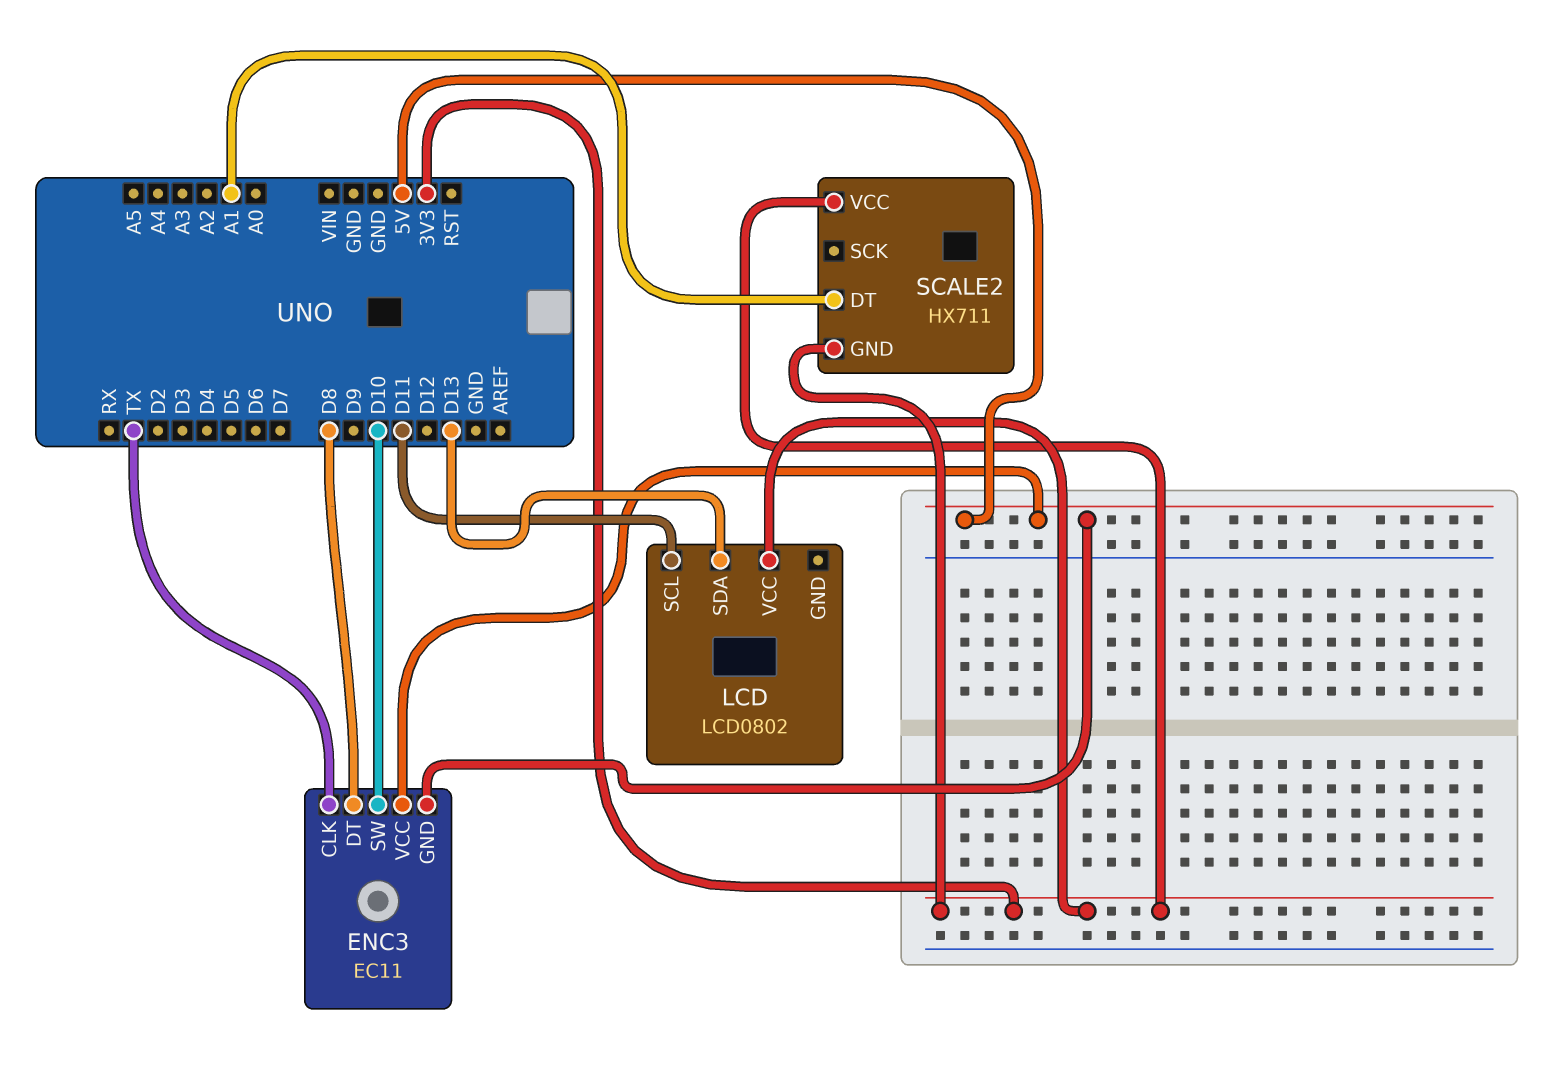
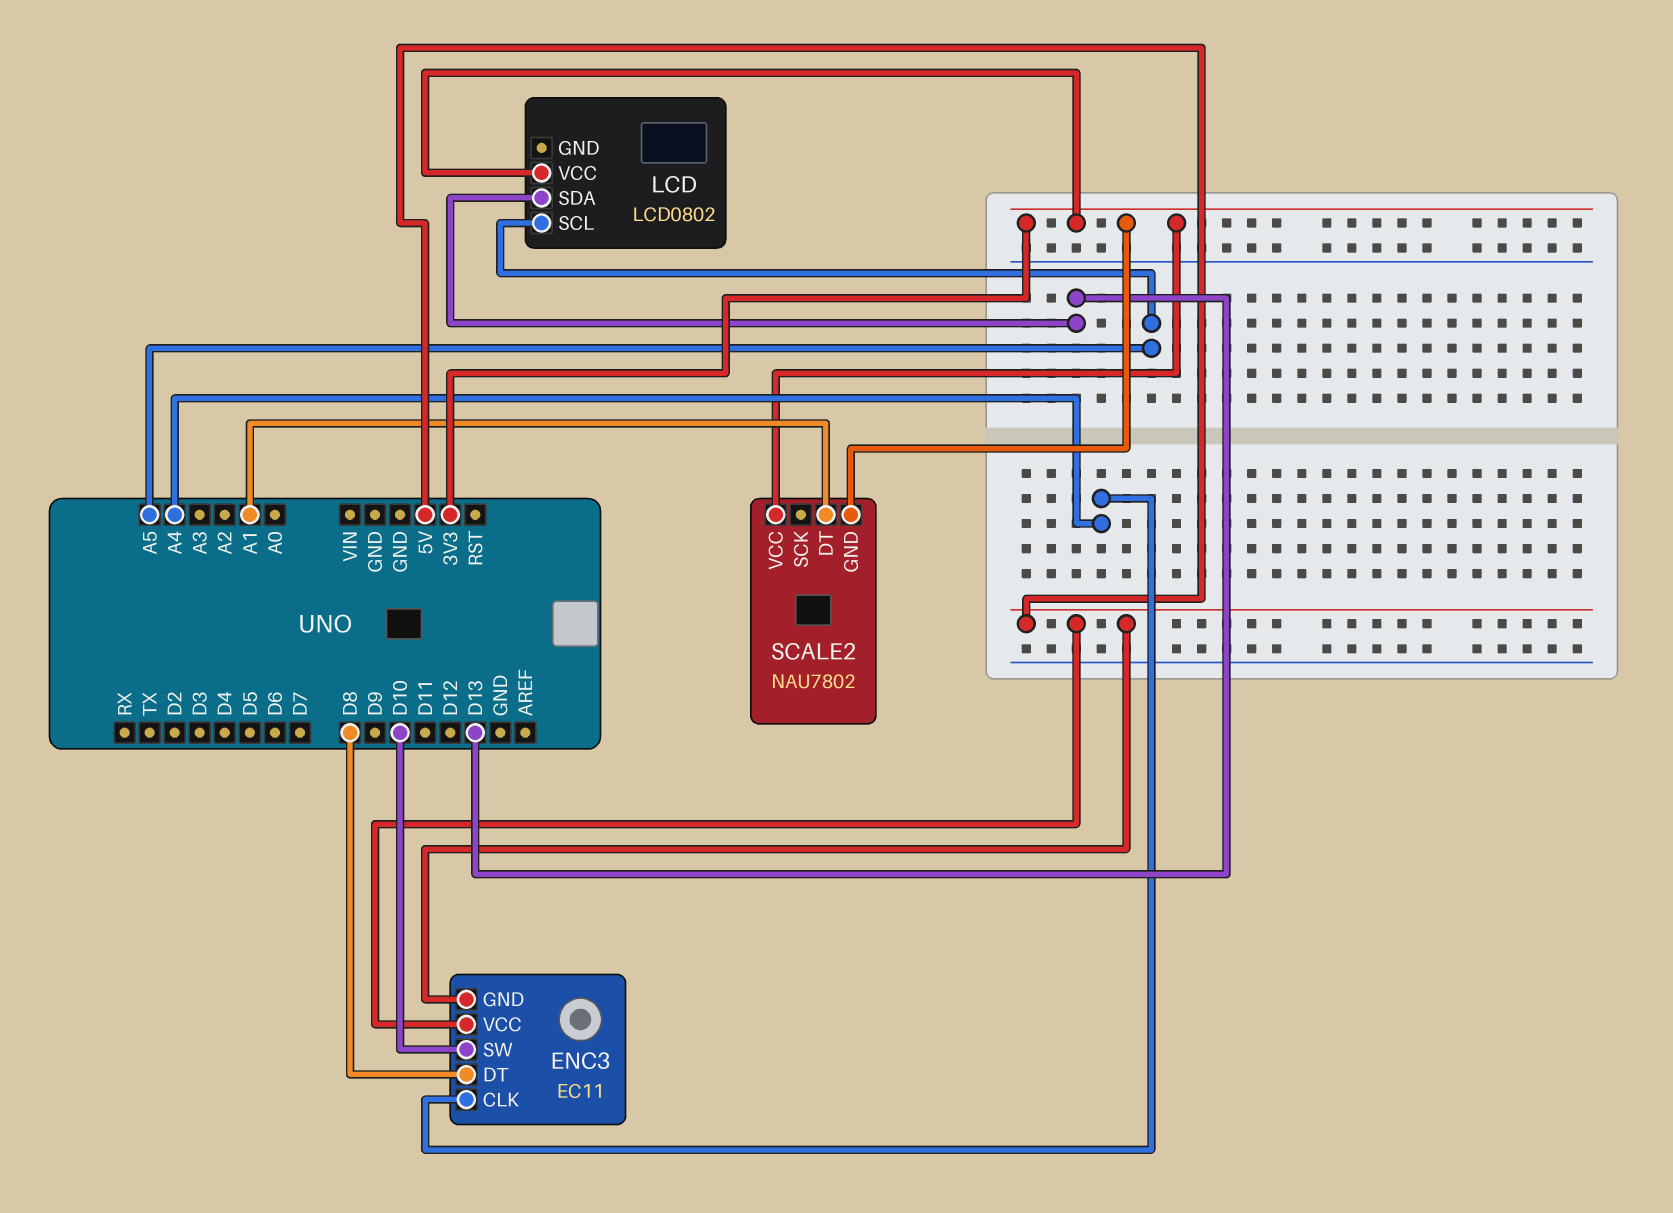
ENC3 pin CLK: TX -> A4
LCD pin SCL: D11 -> A5
SCALE2: HX711 -> NAU7802

